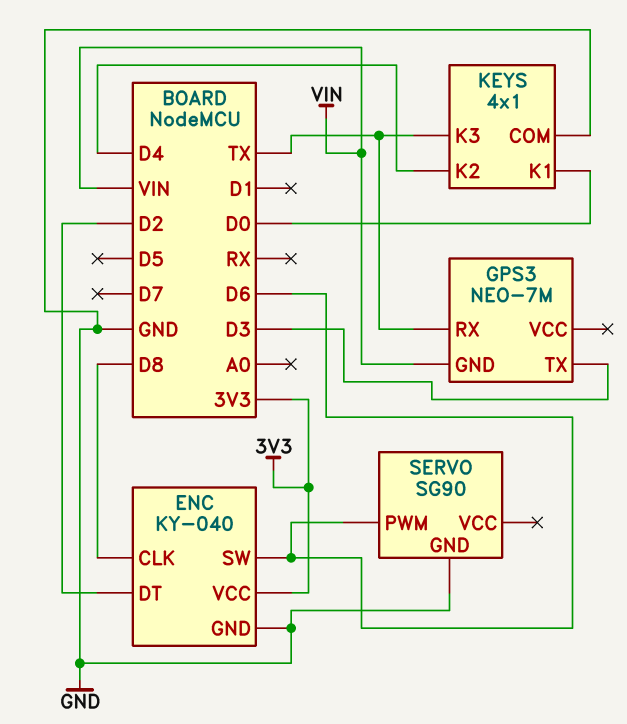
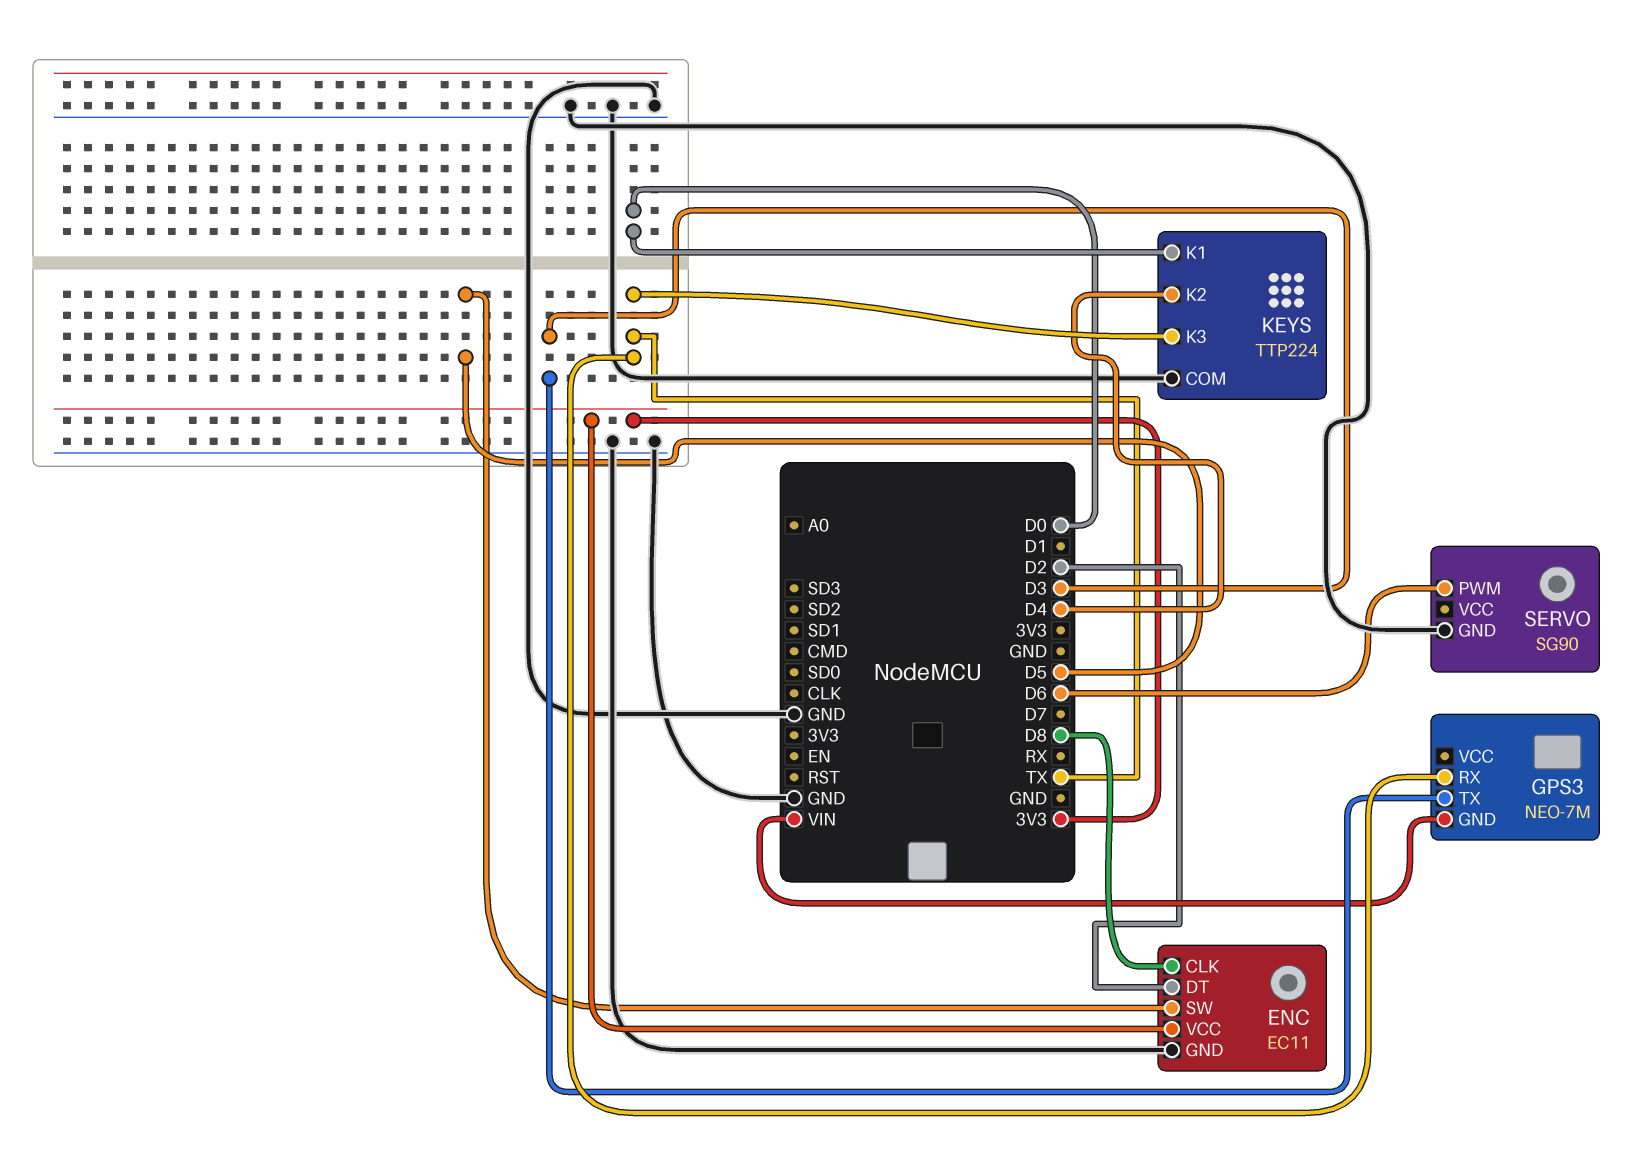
ENC: KY-040 -> EC11
ENC pin SW: D6 -> D5
KEYS: 4x1 -> TTP224

